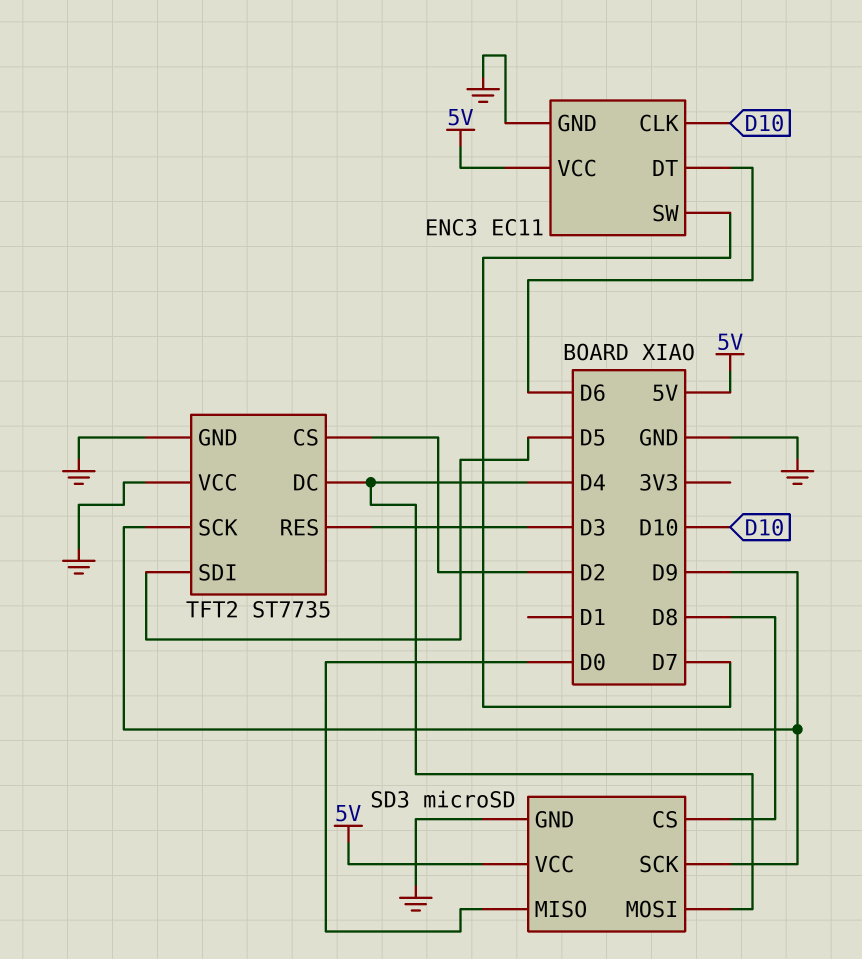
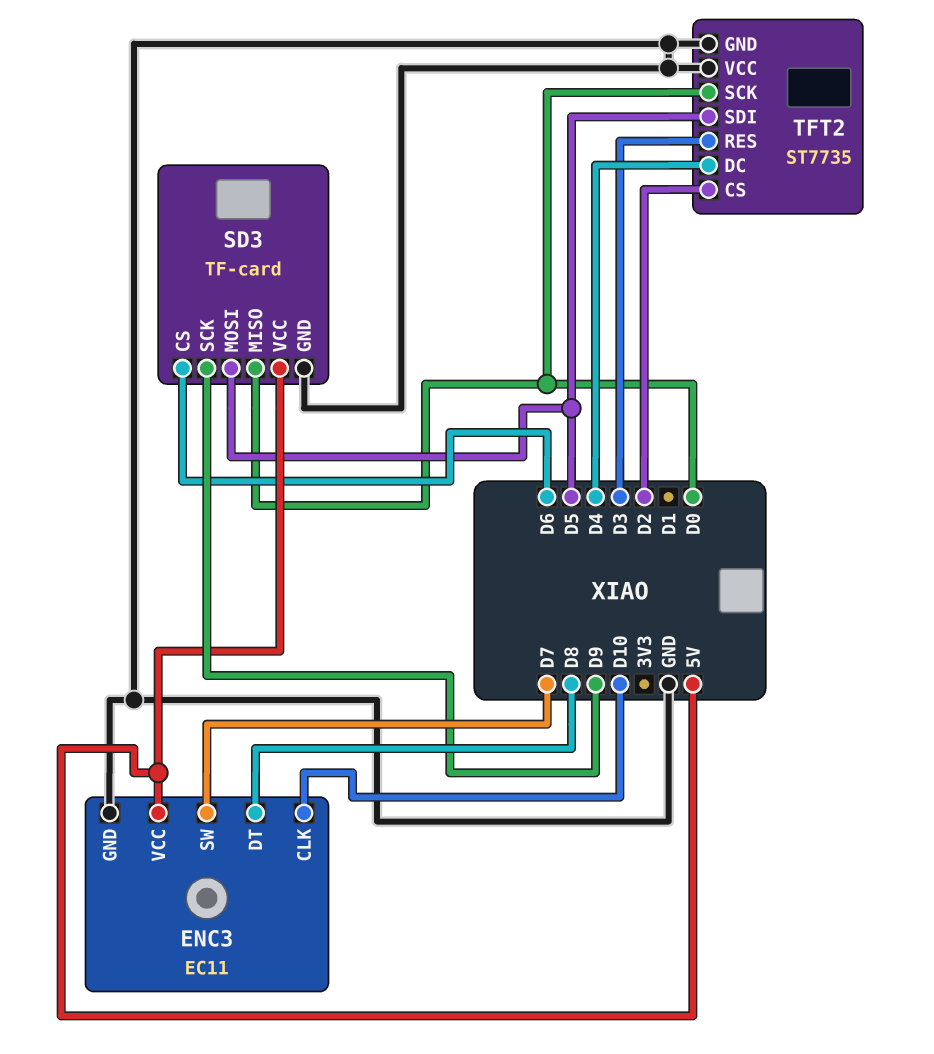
ENC3 pin DT: D6 -> D8
SD3: microSD -> TF-card
SD3 pin CS: D8 -> D6
SD3 pin MOSI: D4 -> D5
TFT2 pin SCK: D9 -> D0

